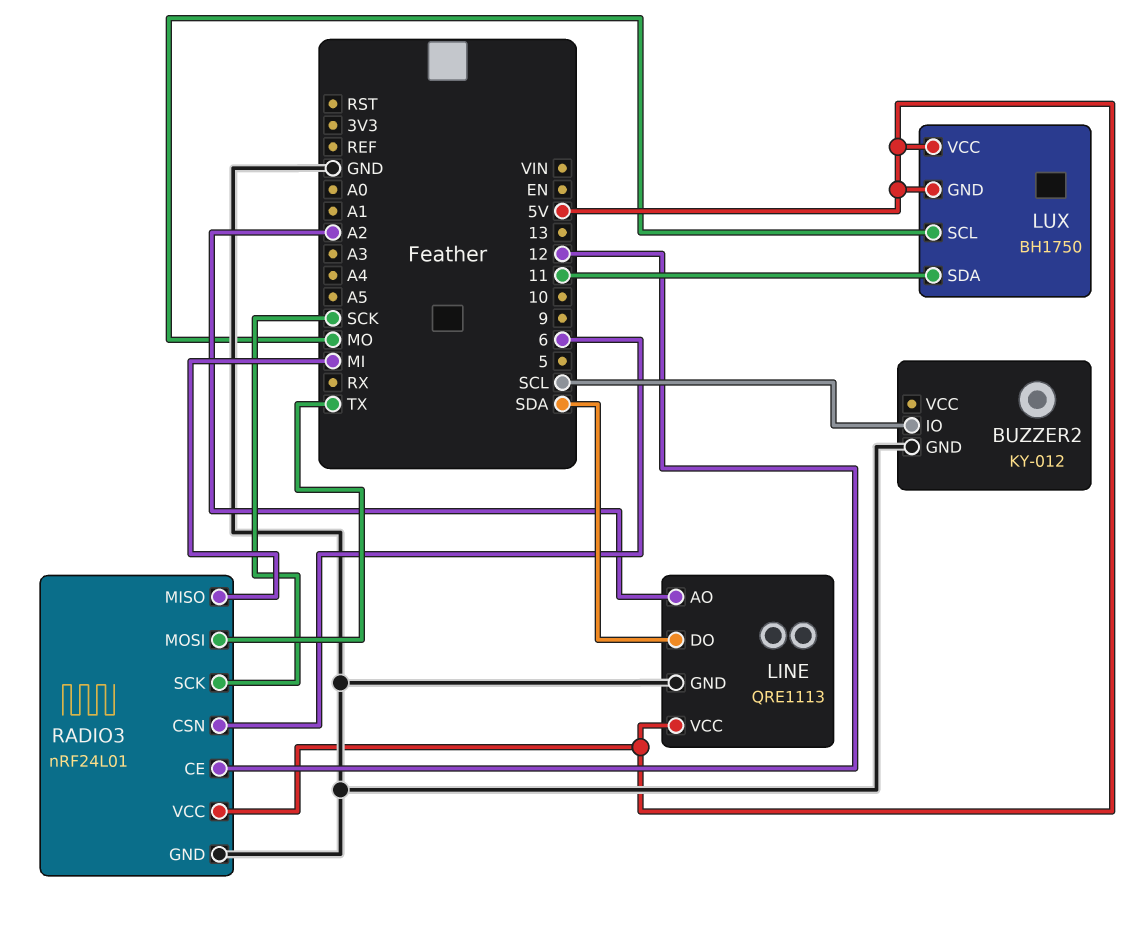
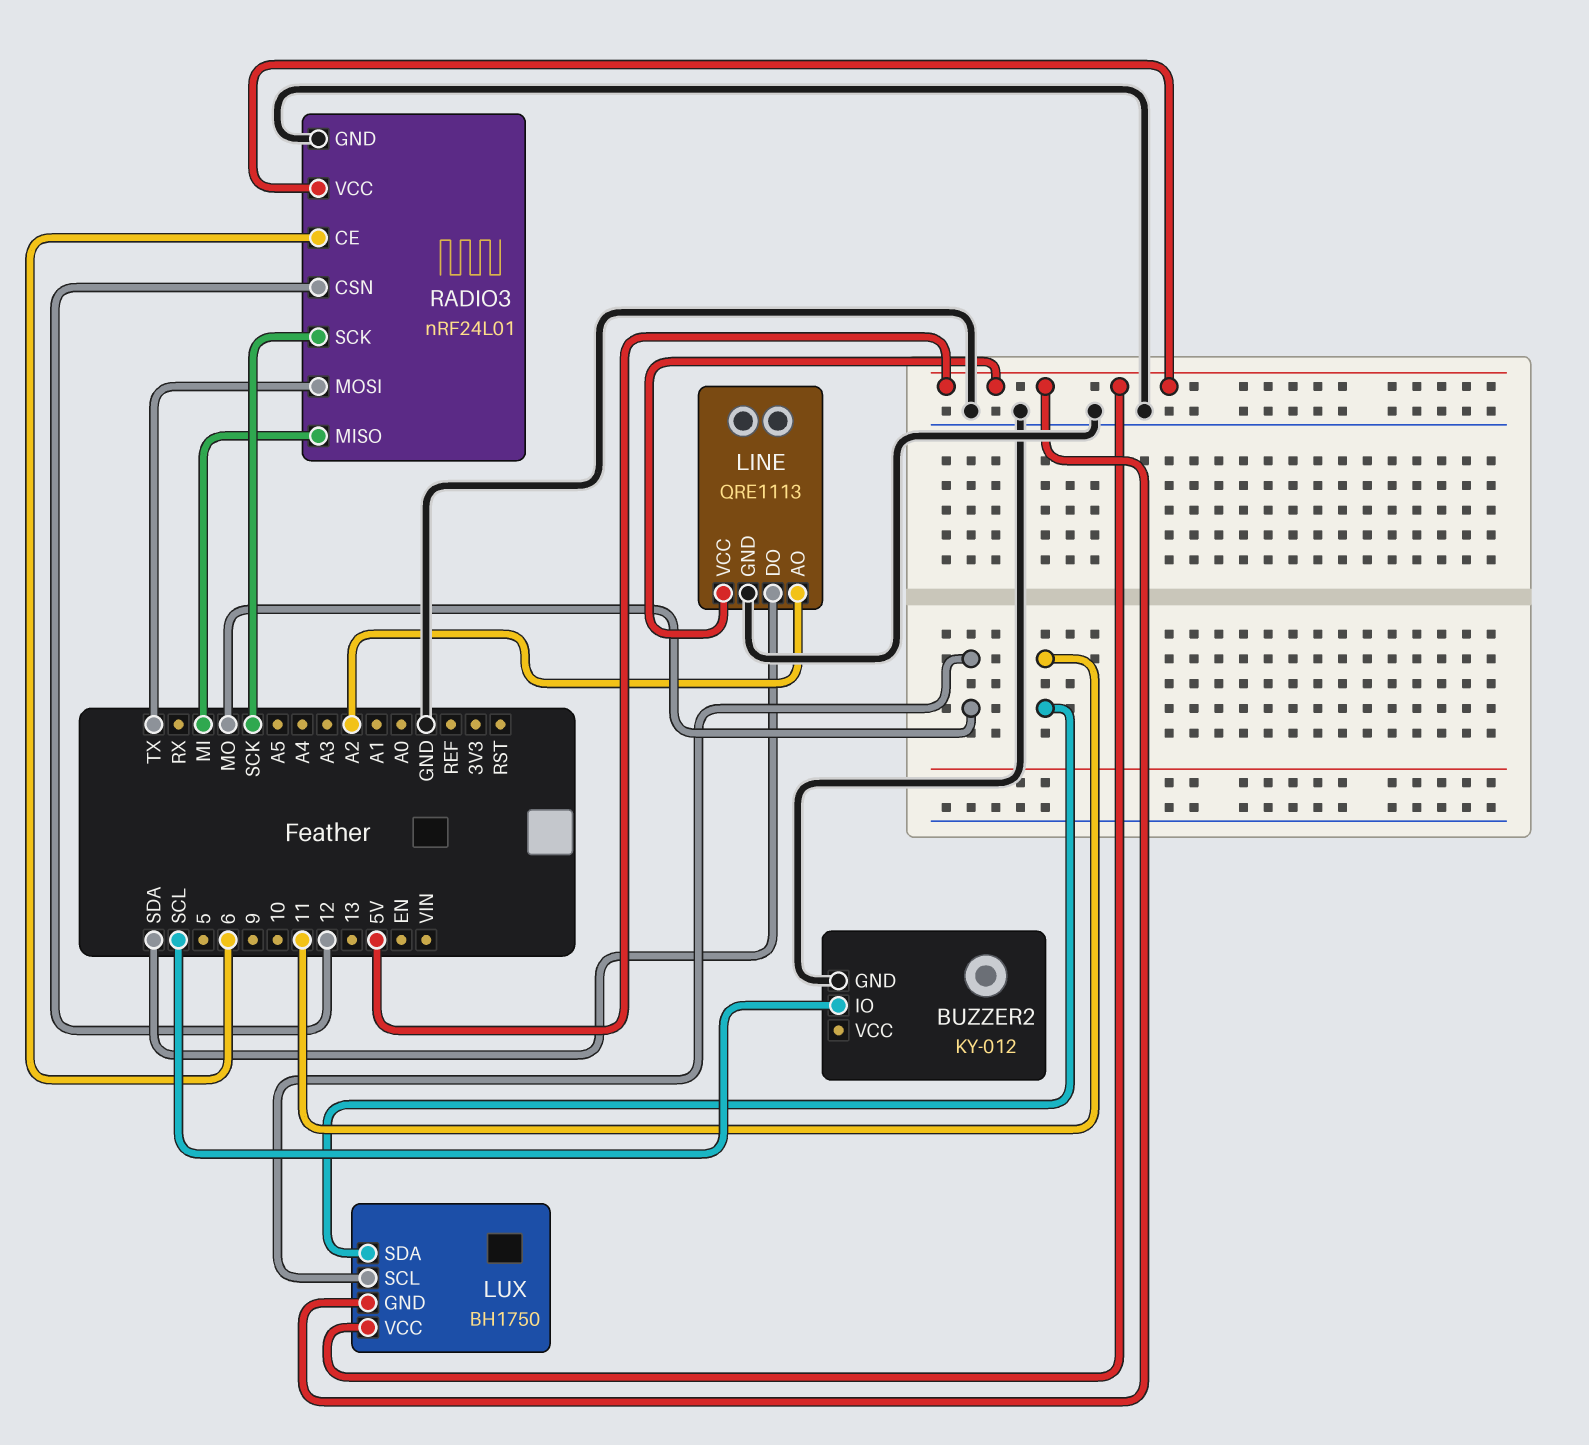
RADIO3 pin CE: 12 -> 6
RADIO3 pin CSN: 6 -> 12

